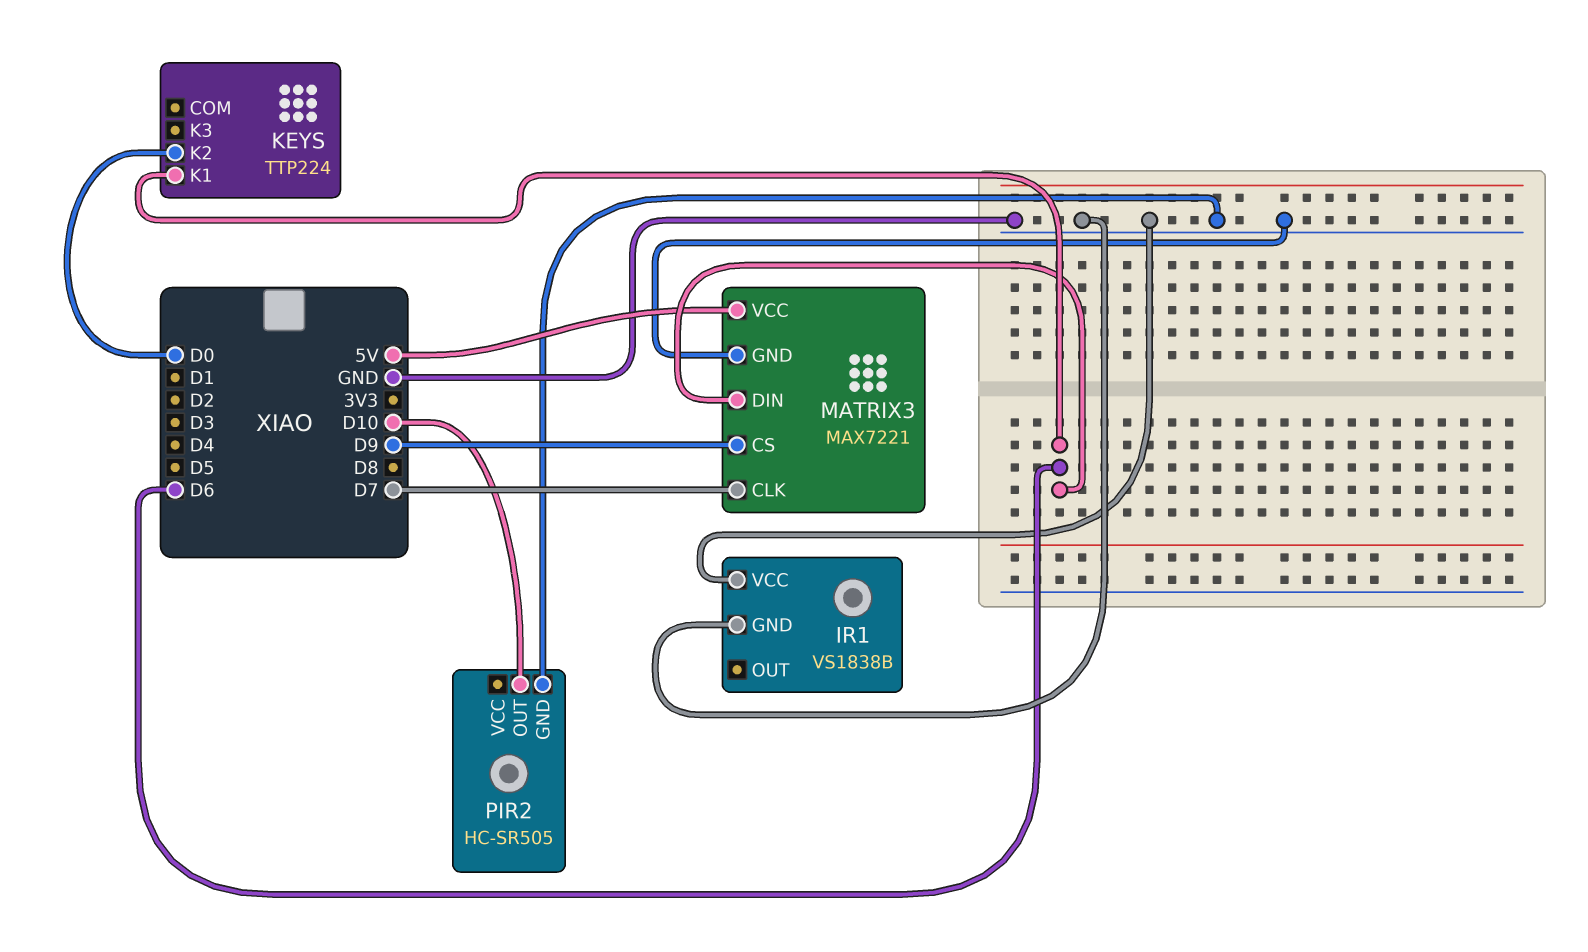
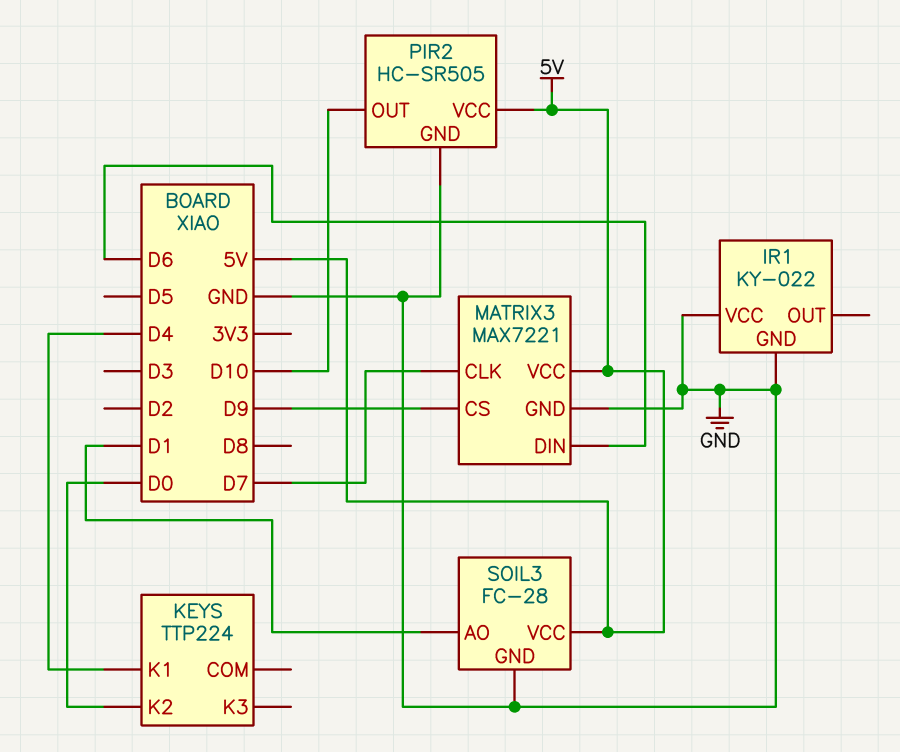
IR1: VS1838B -> KY-022
KEYS pin K1: D6 -> D4
PIR2 pin VCC: none -> 5V
SOIL3: none -> FC-28
SOIL3 pin AO: none -> D1
SOIL3 pin GND: none -> GND
SOIL3 pin VCC: none -> 5V

